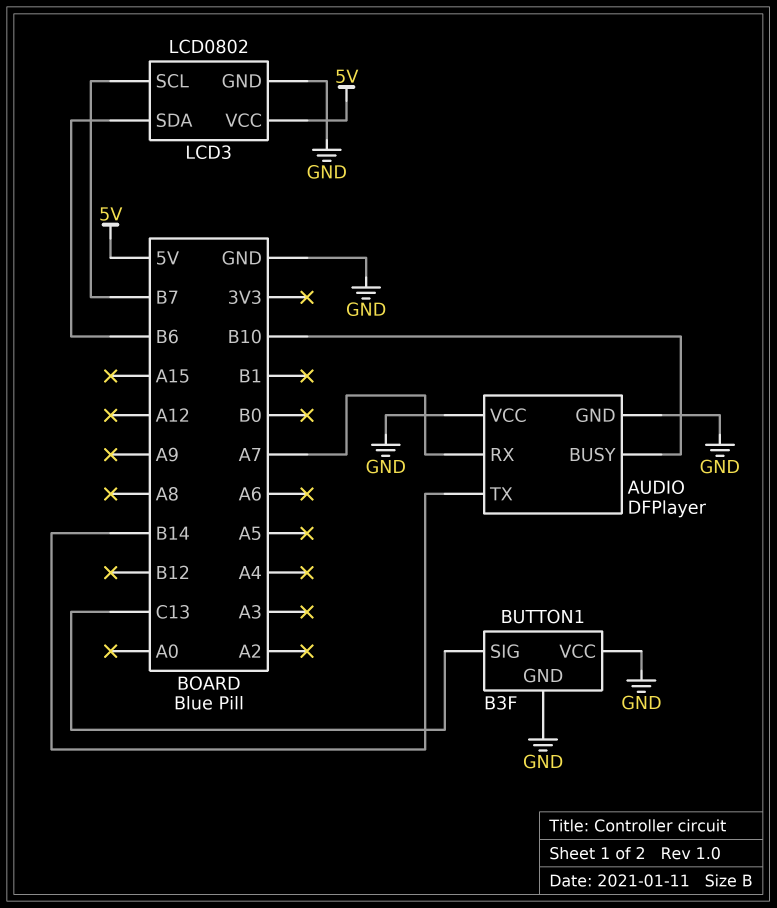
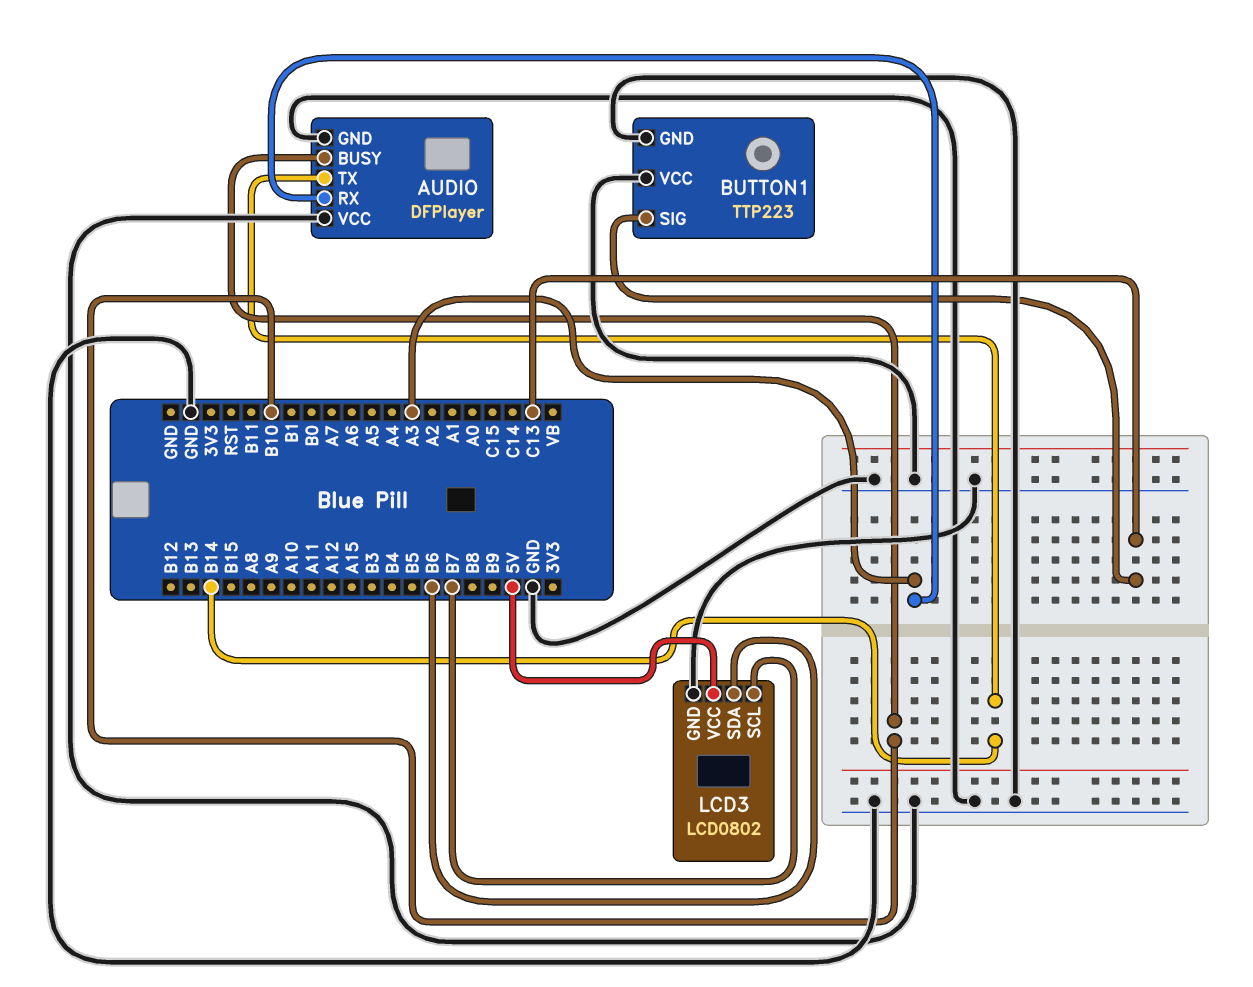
AUDIO pin RX: A7 -> A3
BUTTON1: B3F -> TTP223

